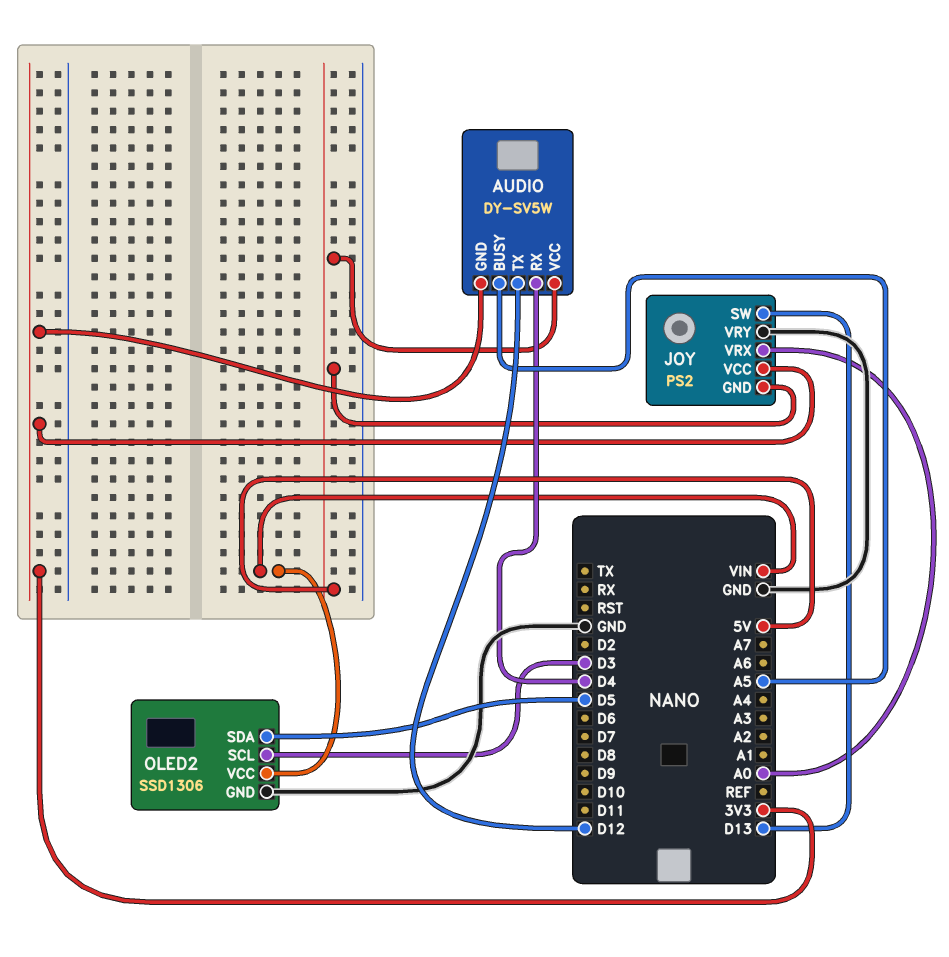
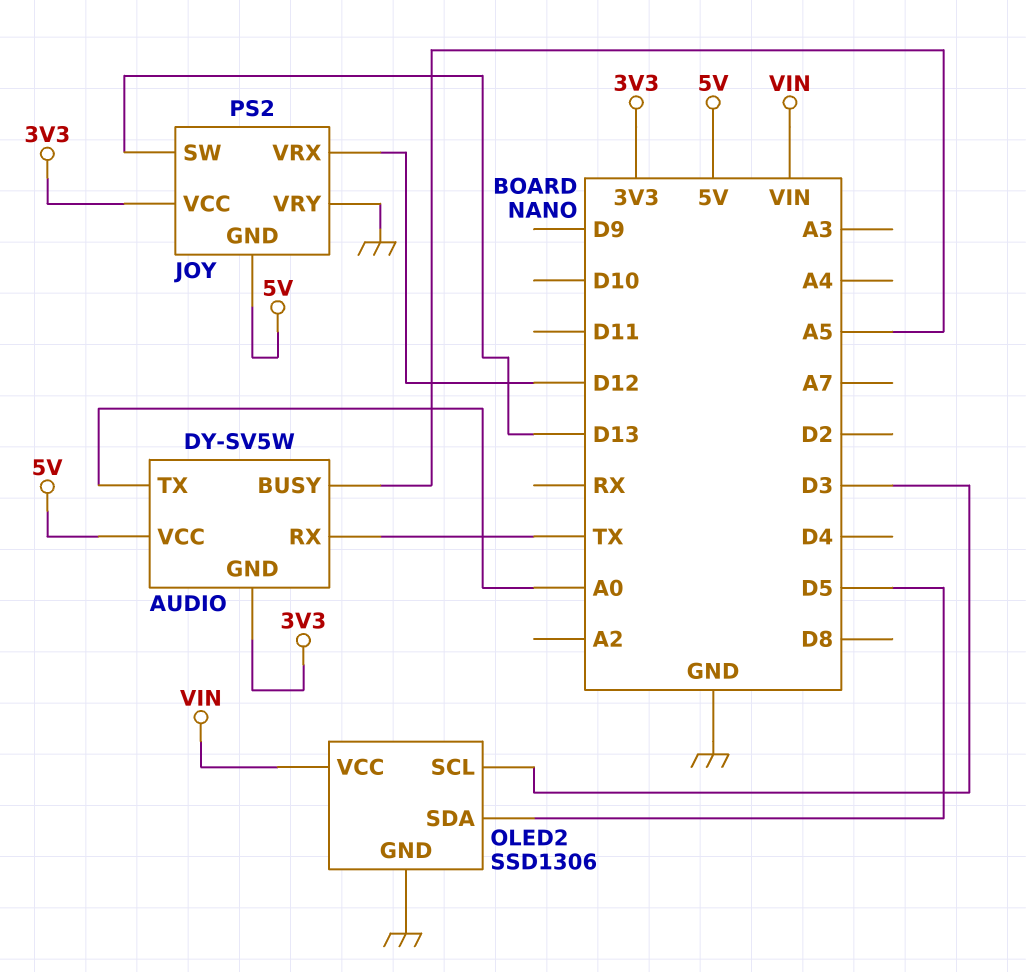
AUDIO pin RX: D4 -> TX
AUDIO pin TX: D12 -> A0
JOY pin VRX: A0 -> D12

